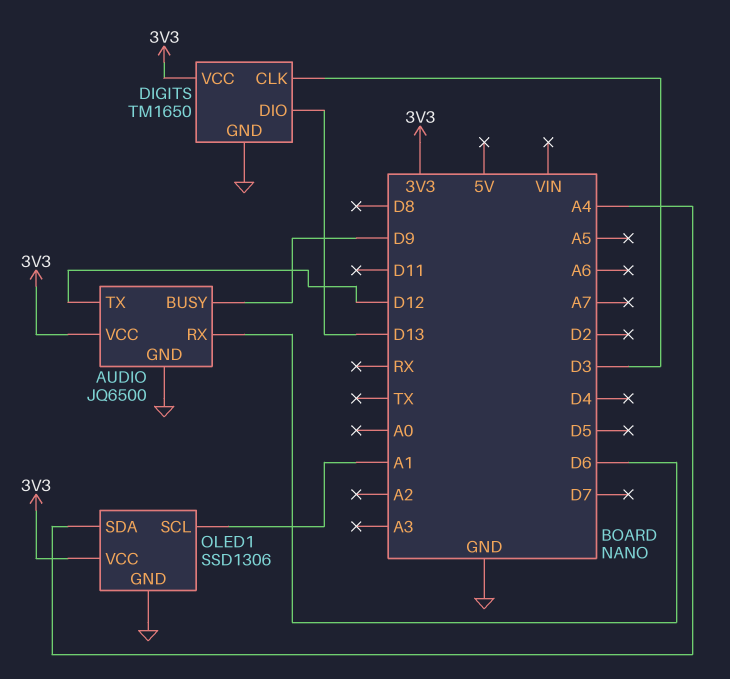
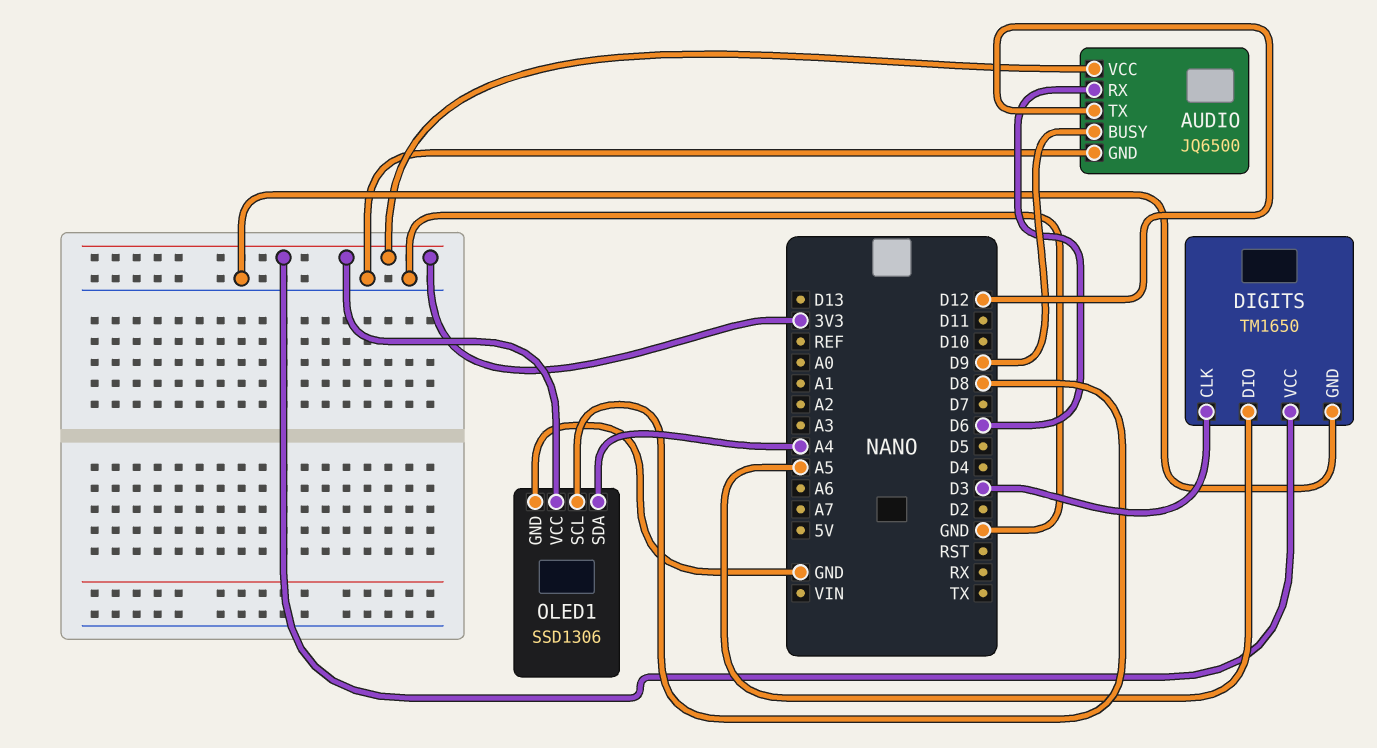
DIGITS pin DIO: D13 -> A5
OLED1 pin SCL: A1 -> D8

